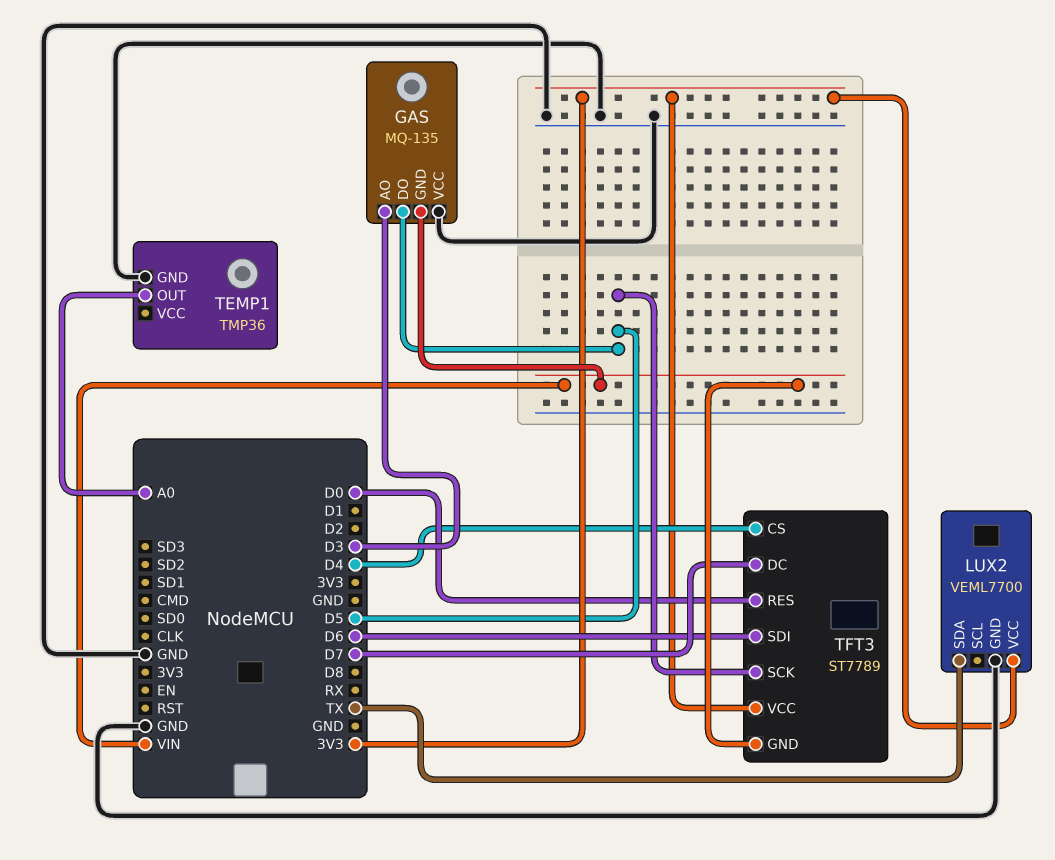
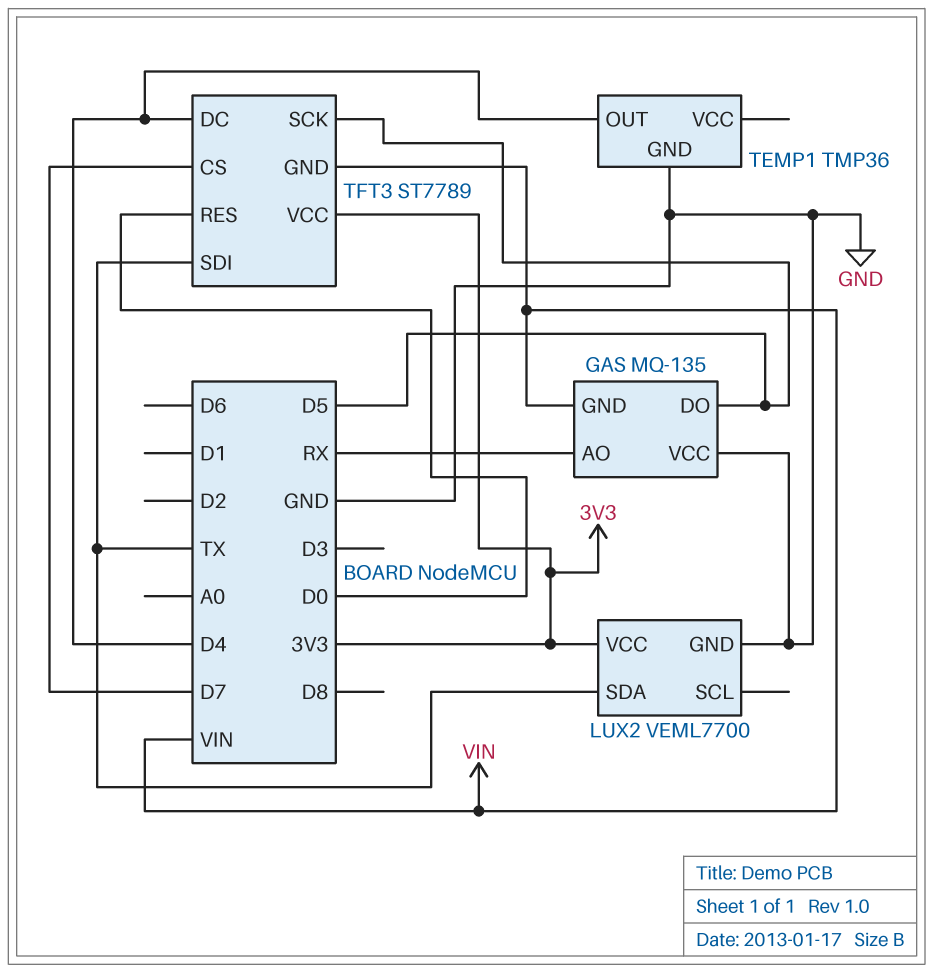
GAS pin AO: D3 -> RX
TEMP1 pin OUT: A0 -> D4
TFT3 pin CS: D4 -> D7
TFT3 pin DC: D7 -> D4
TFT3 pin SDI: D6 -> TX

